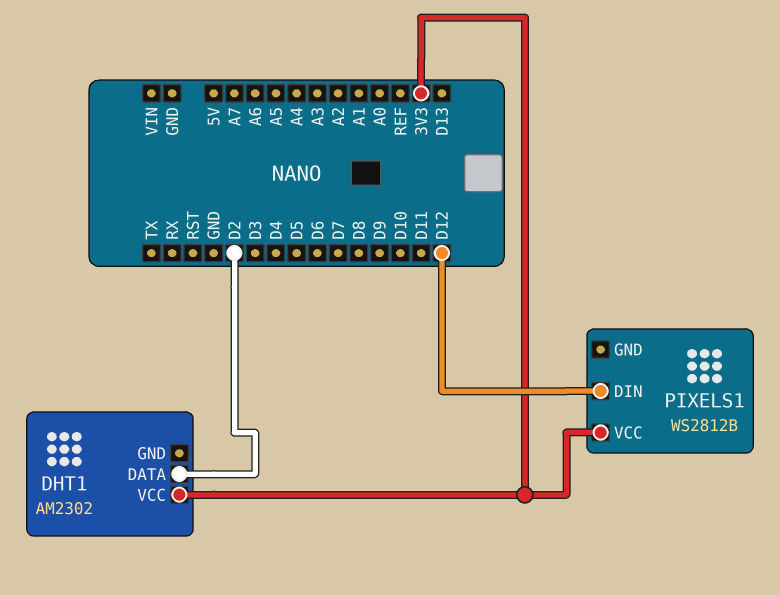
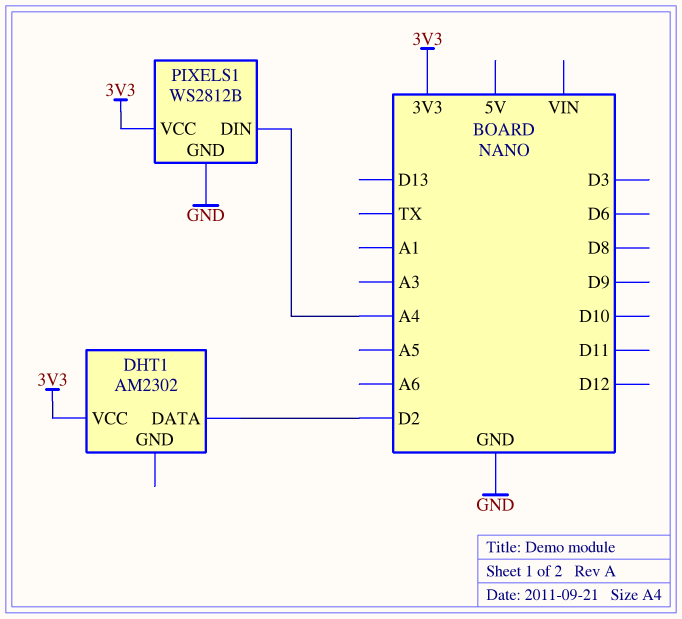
PIXELS1 pin DIN: D12 -> A4
PIXELS1 pin GND: none -> GND

